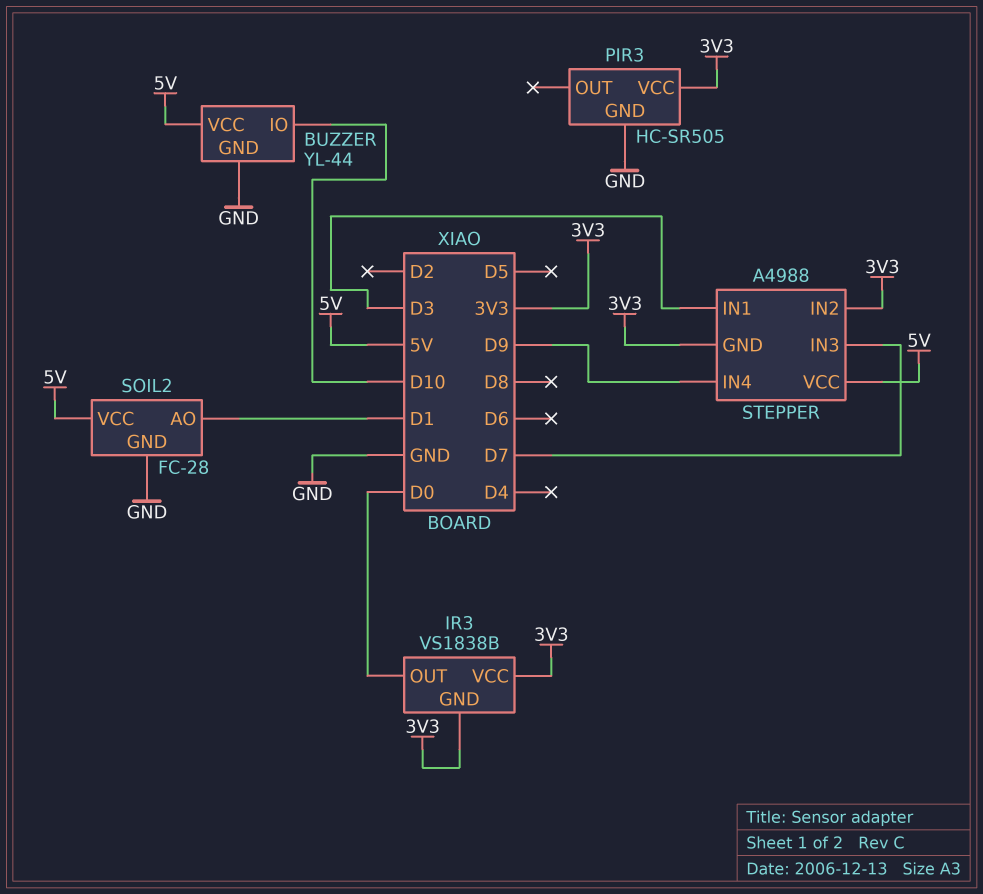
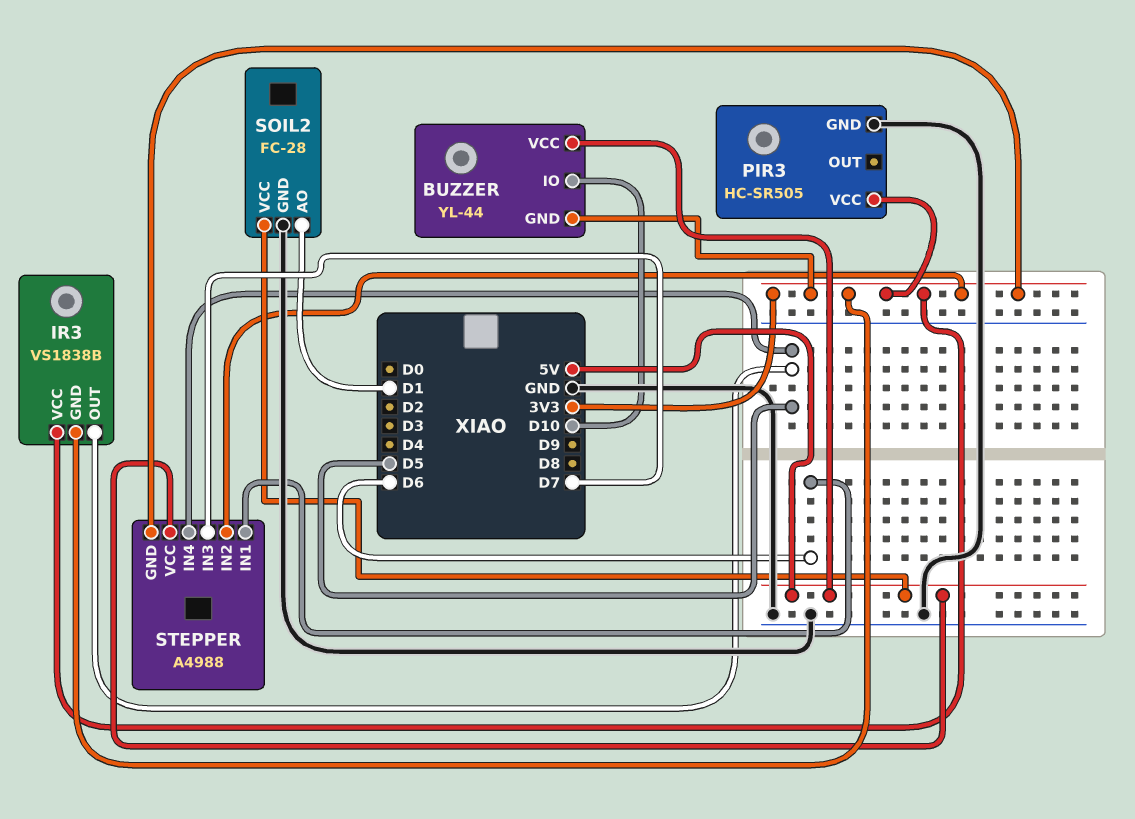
BUZZER pin GND: GND -> 3V3
IR3 pin OUT: D0 -> D5
STEPPER pin IN1: D3 -> D6
STEPPER pin IN4: D9 -> D5

